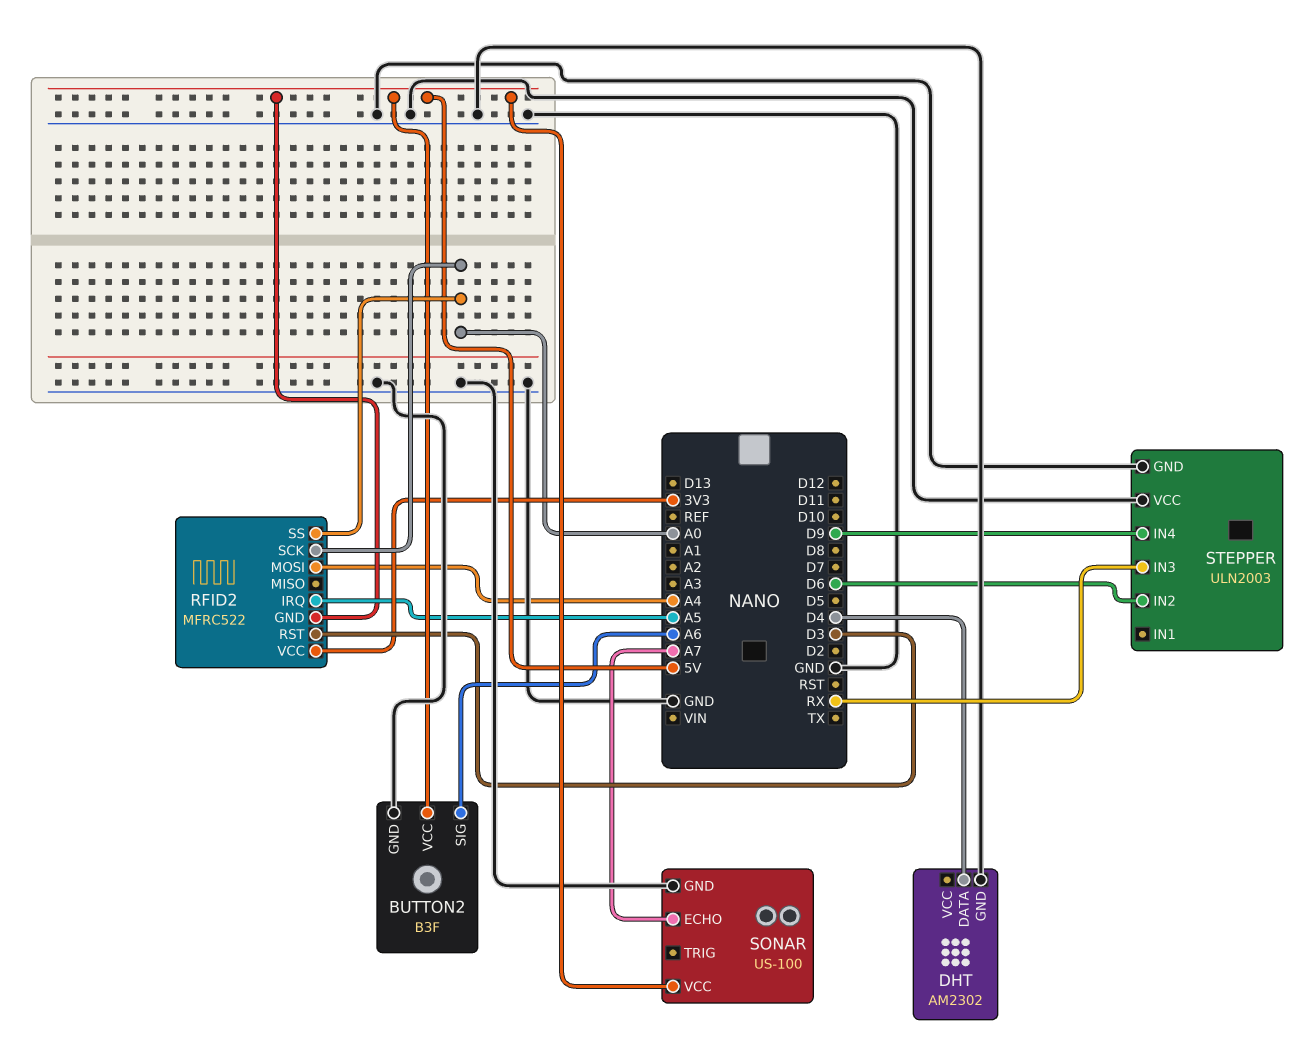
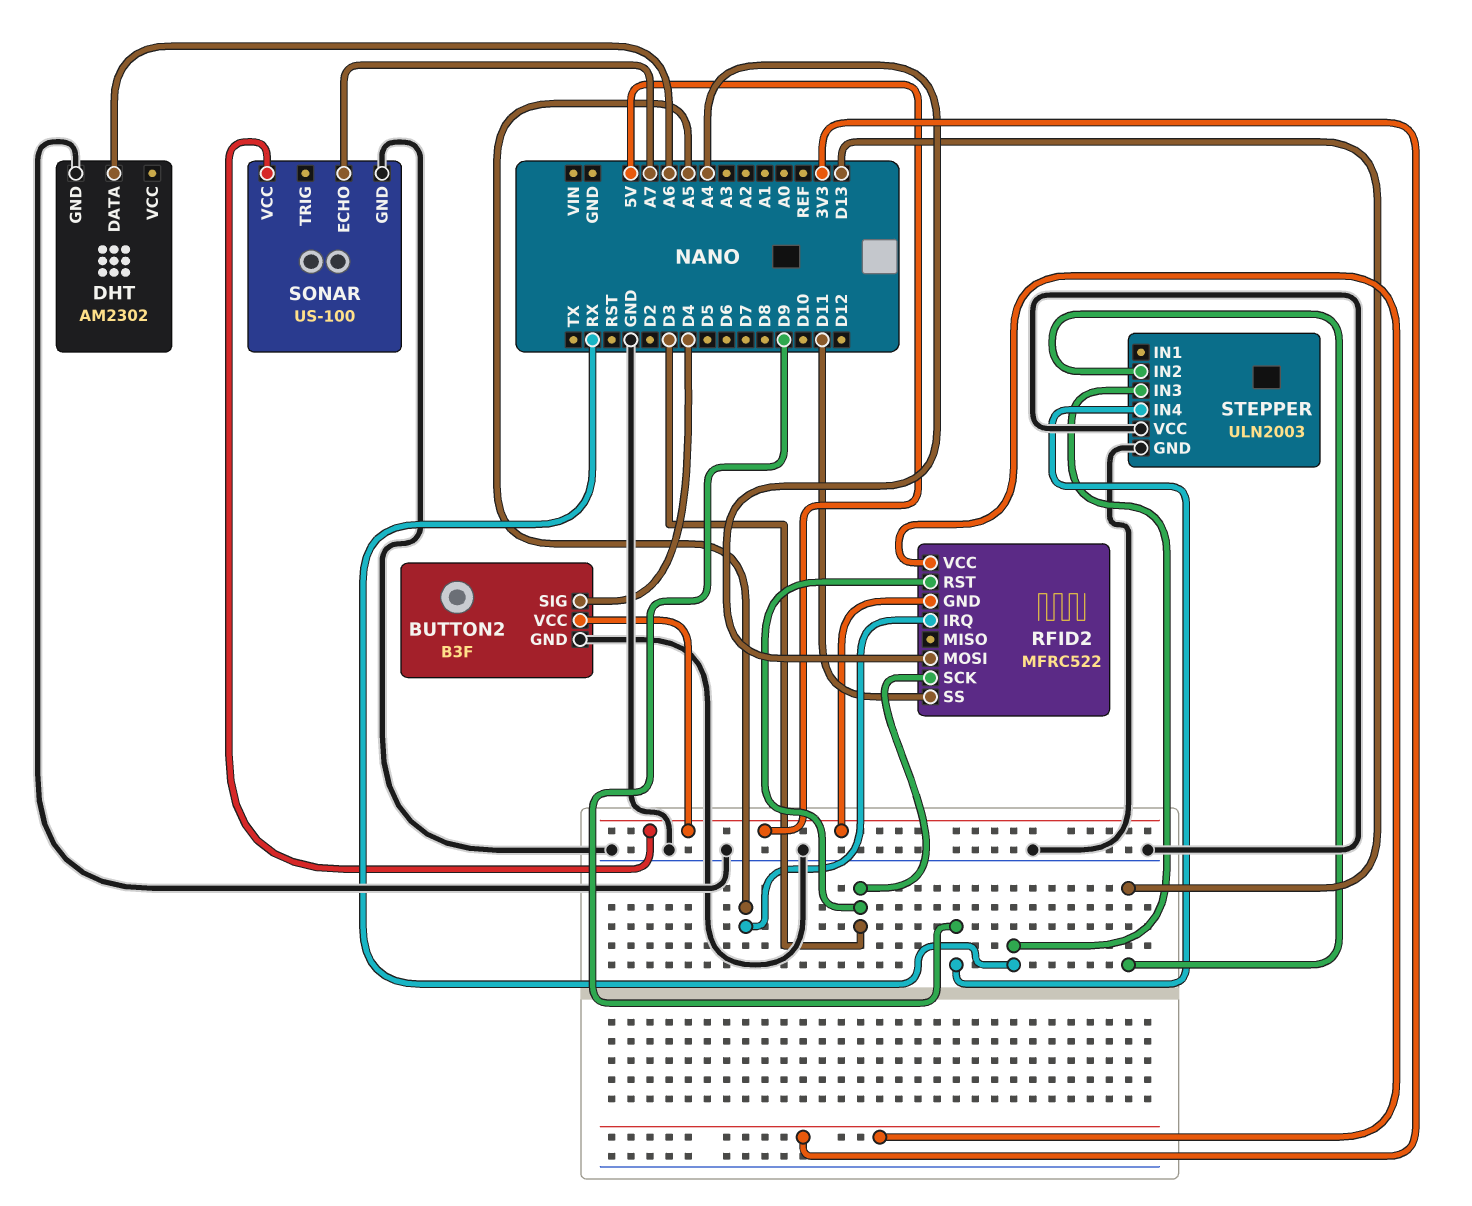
BUTTON2 pin SIG: A6 -> D4
DHT pin DATA: D4 -> A6
RFID2 pin SCK: A0 -> D3
RFID2 pin SS: A0 -> D11
STEPPER pin IN2: D6 -> D13

